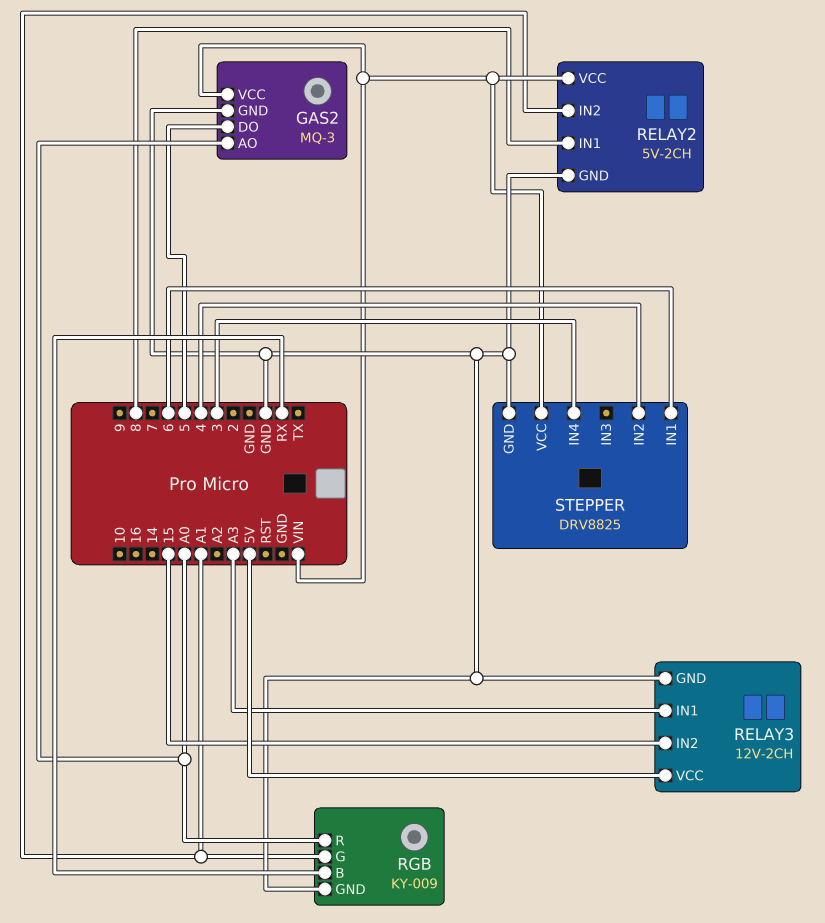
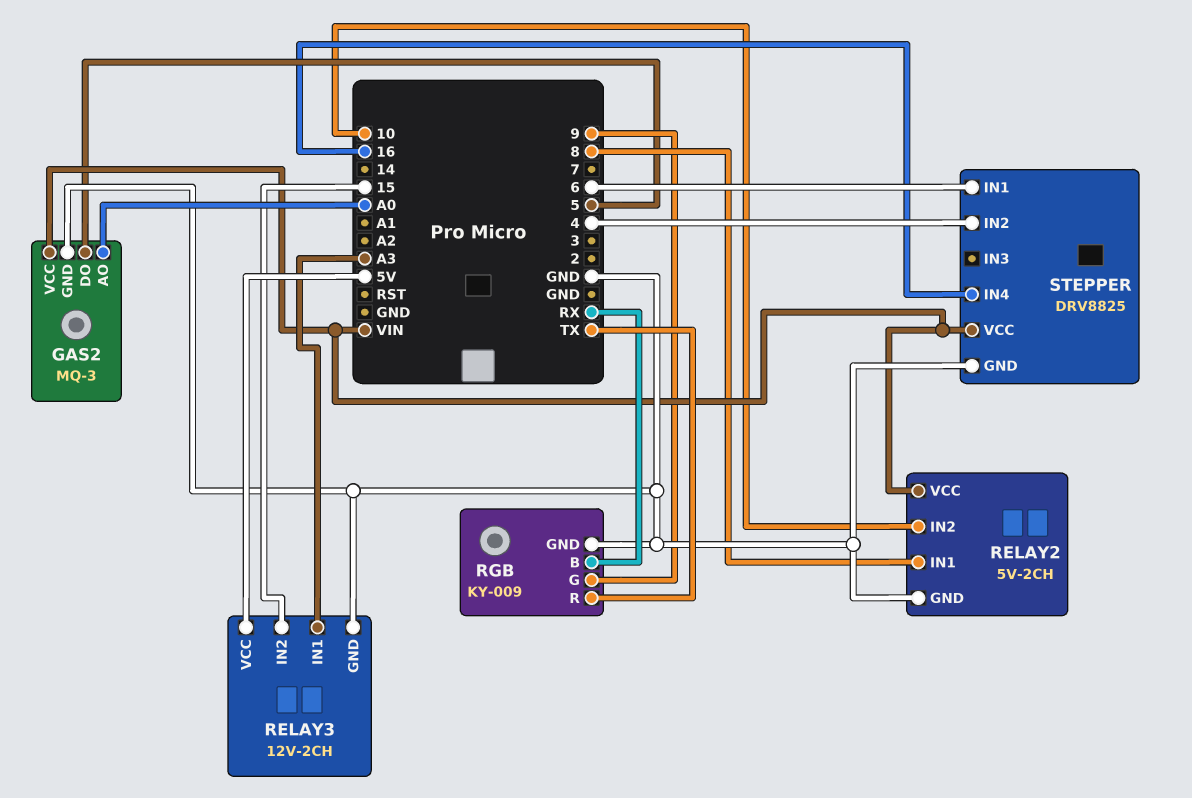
RELAY2 pin IN2: A1 -> 10
RGB pin G: A1 -> 9
RGB pin R: A0 -> TX
STEPPER pin IN4: 3 -> 16

